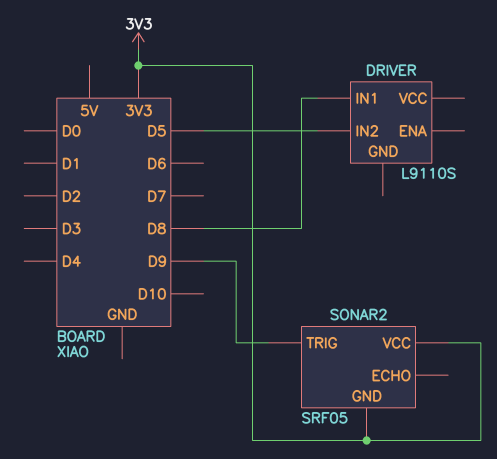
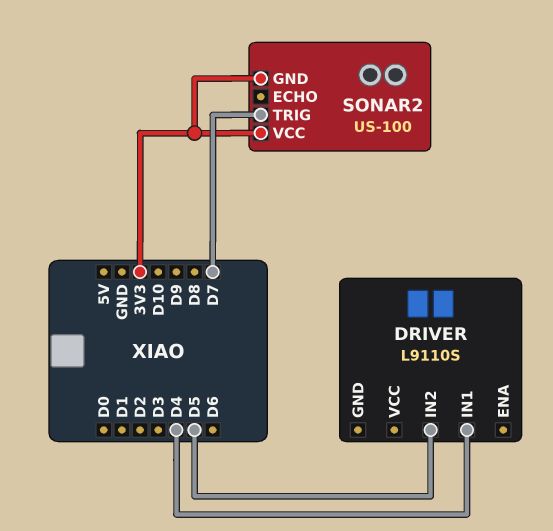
DRIVER pin IN1: D8 -> D4
SONAR2: SRF05 -> US-100
SONAR2 pin TRIG: D9 -> D7

